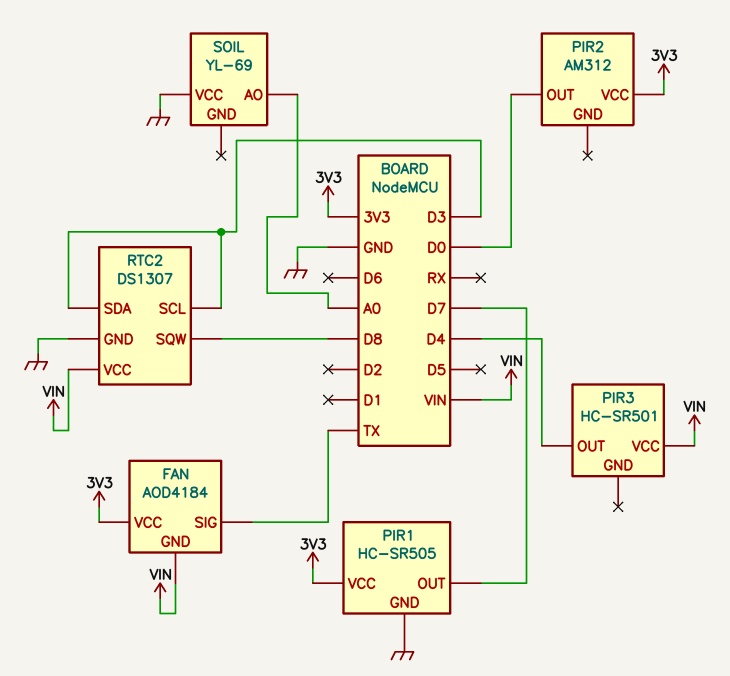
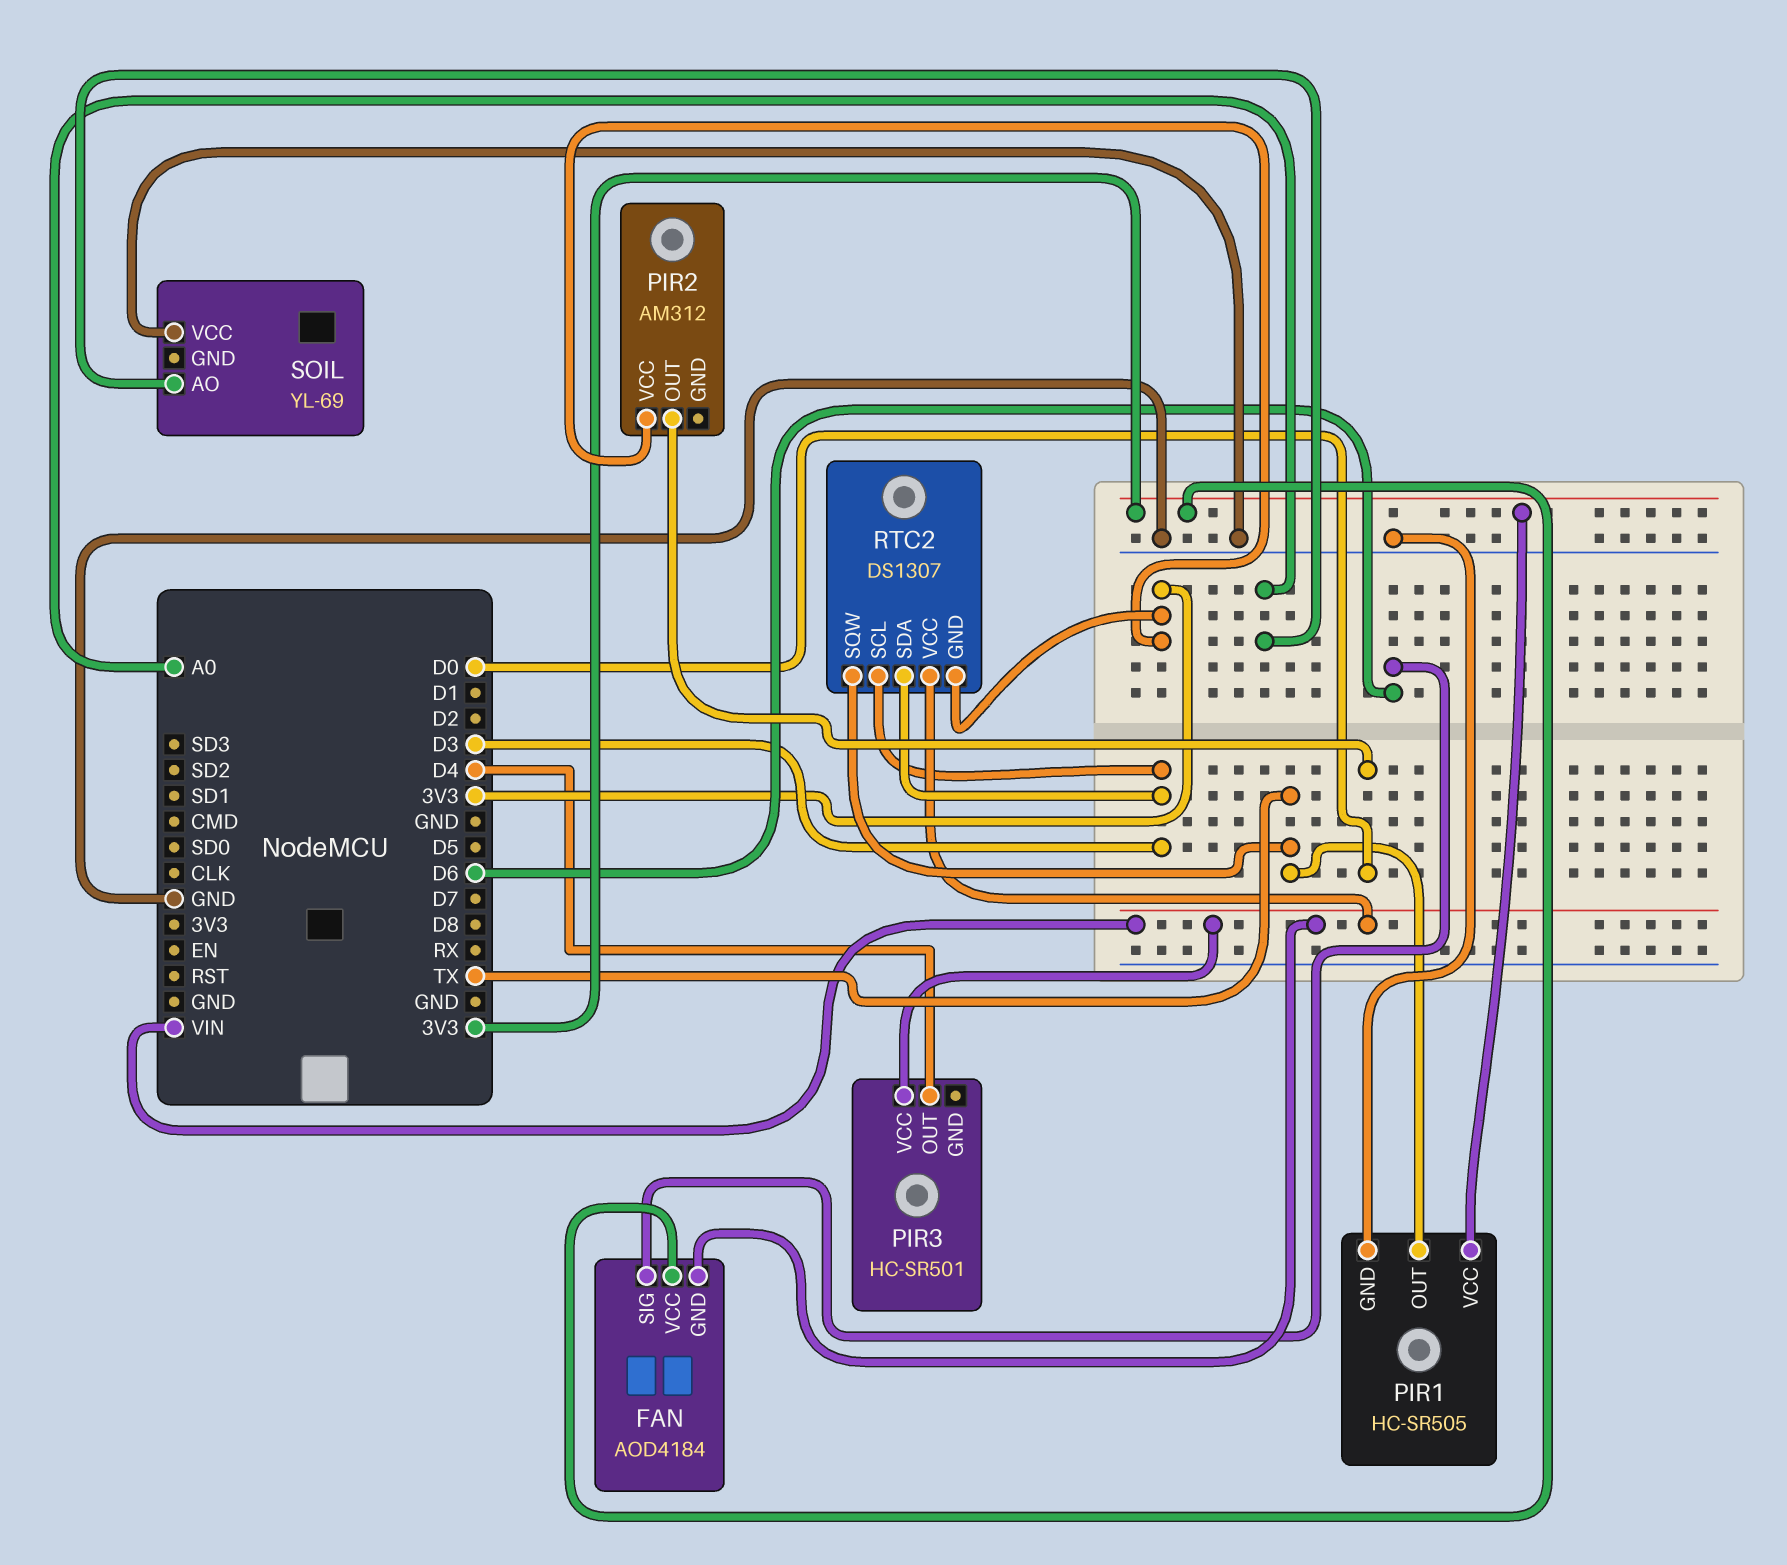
FAN pin SIG: TX -> D6
PIR1 pin OUT: D7 -> TX
RTC2 pin GND: GND -> 3V3
RTC2 pin SQW: D8 -> TX

